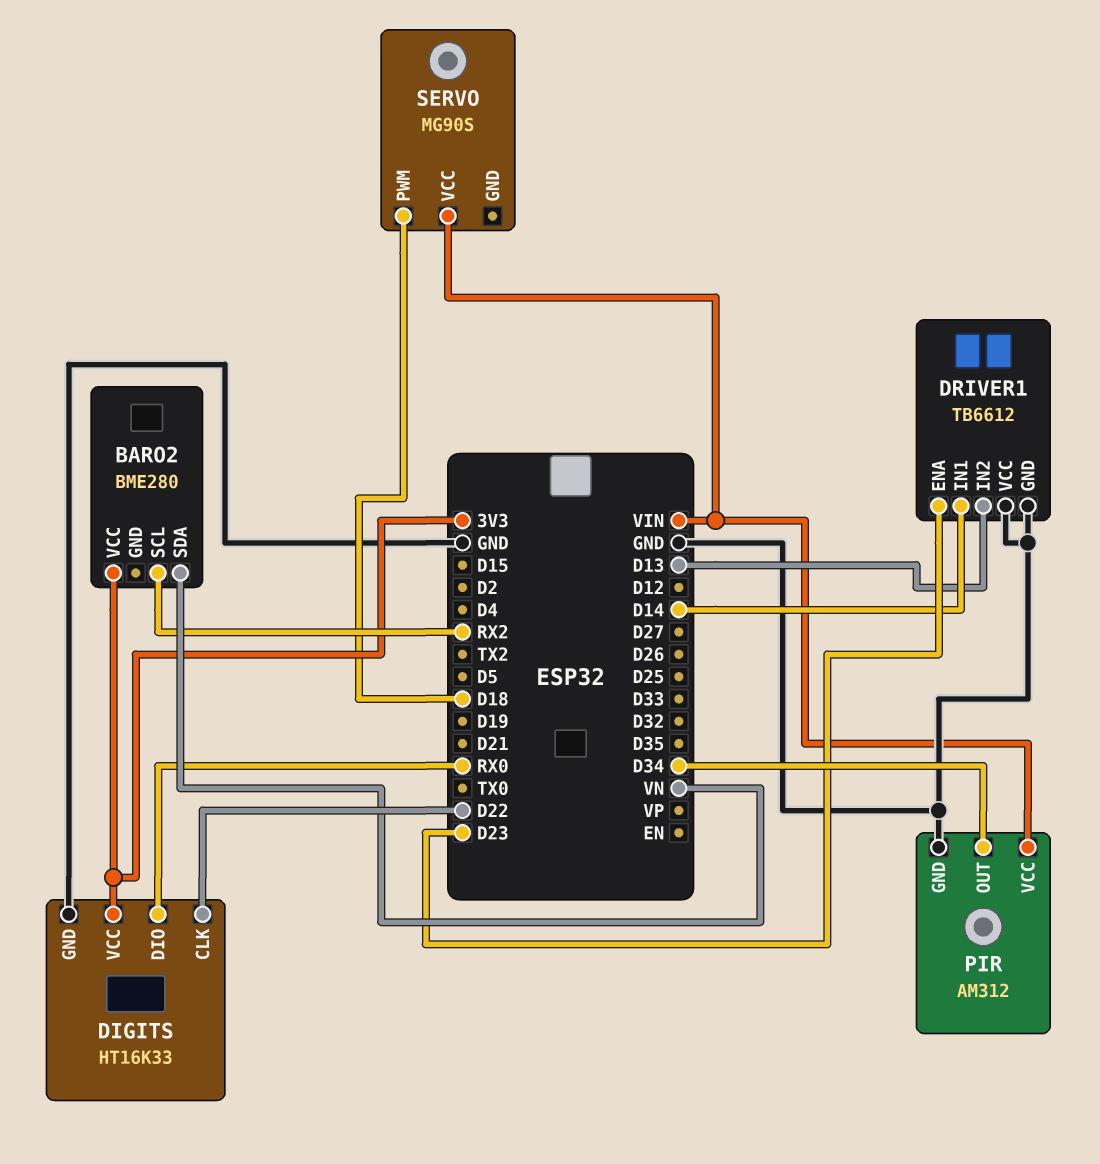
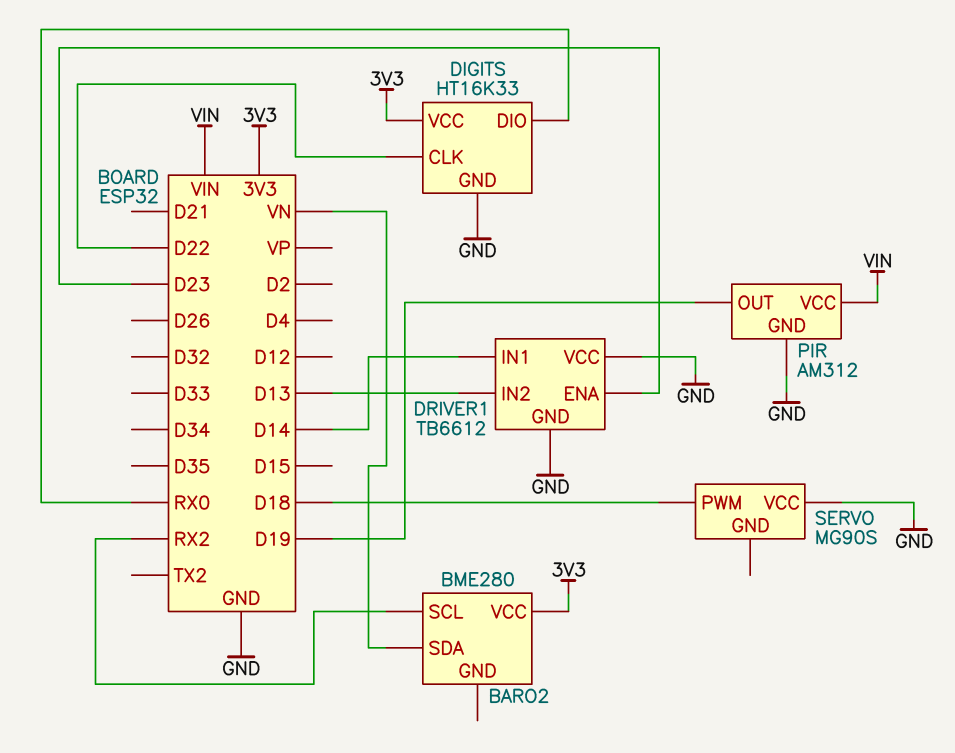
PIR pin OUT: D34 -> D19
SERVO pin VCC: VIN -> GND

